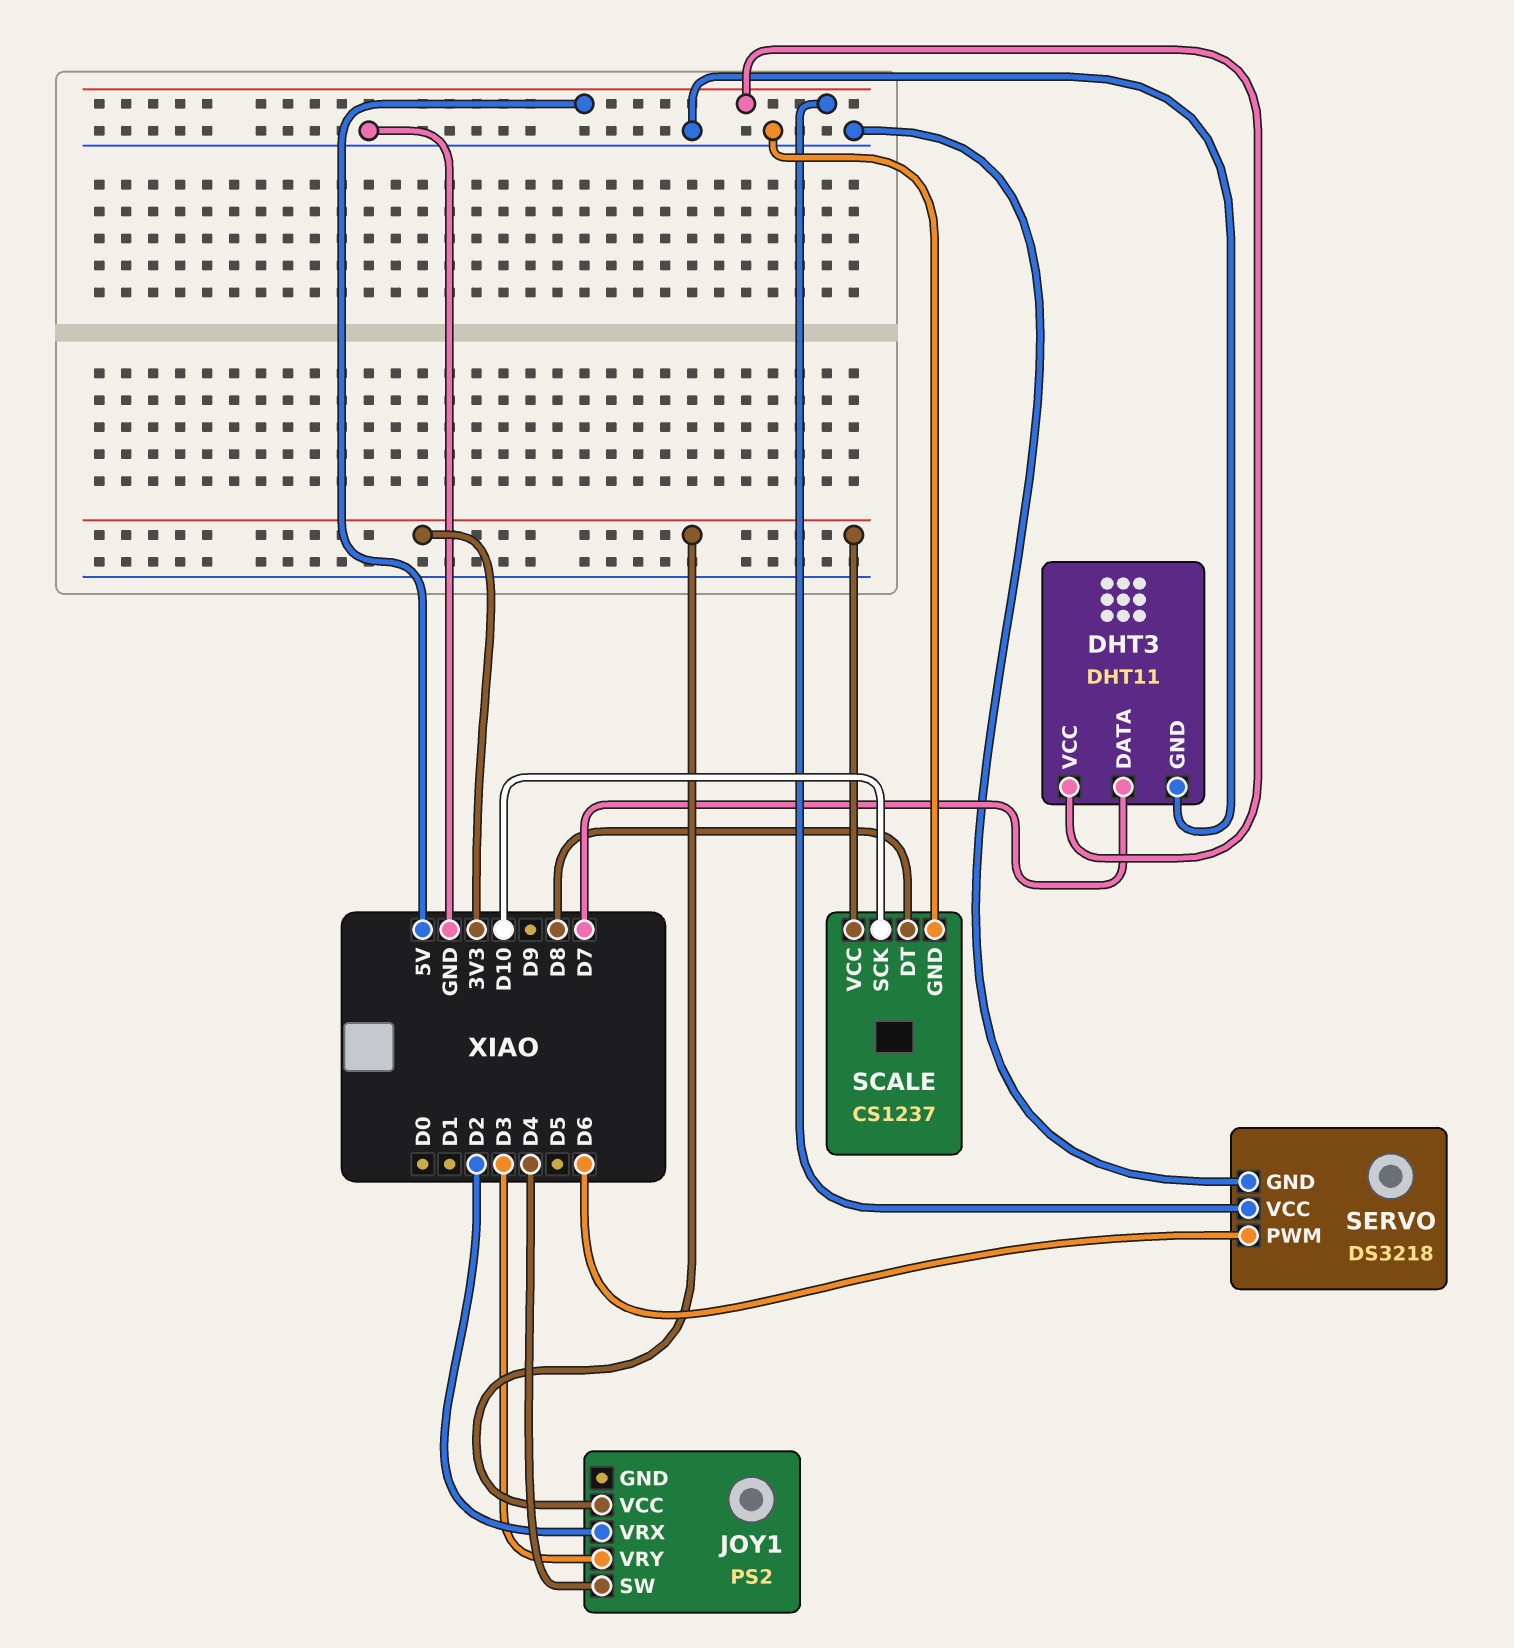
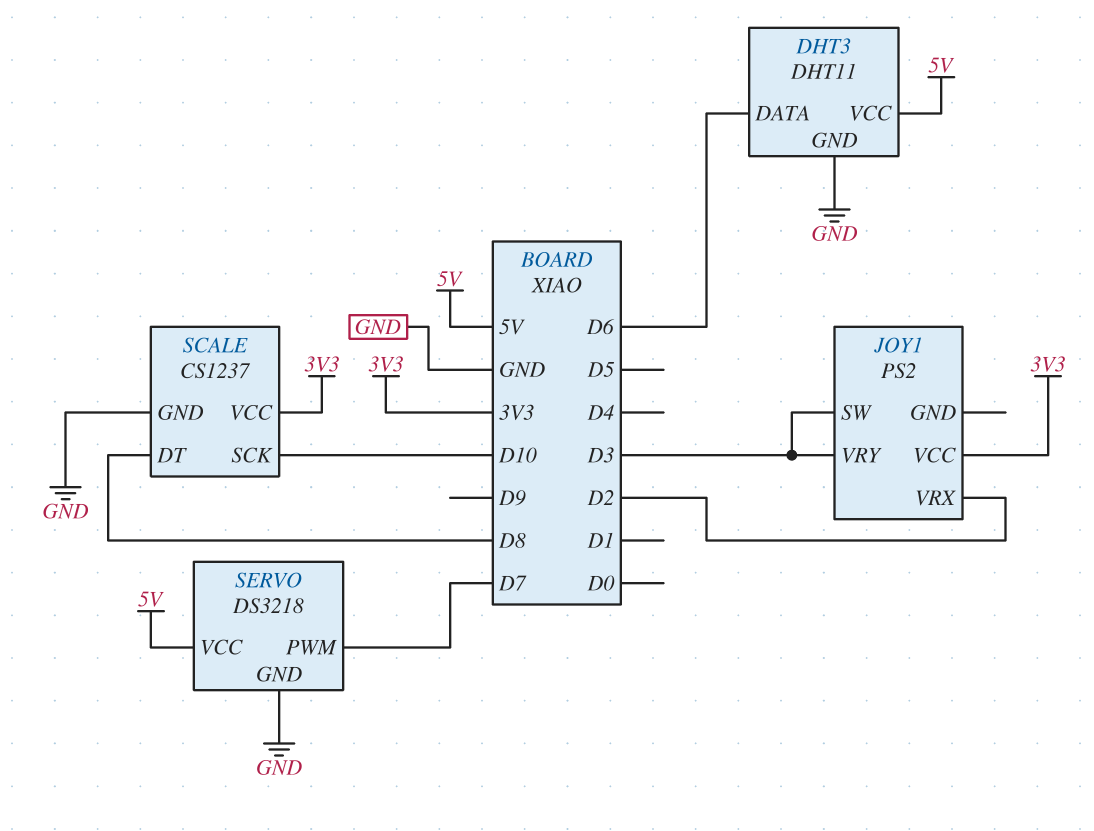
DHT3 pin DATA: D7 -> D6
JOY1 pin SW: D4 -> D3
SERVO pin PWM: D6 -> D7

